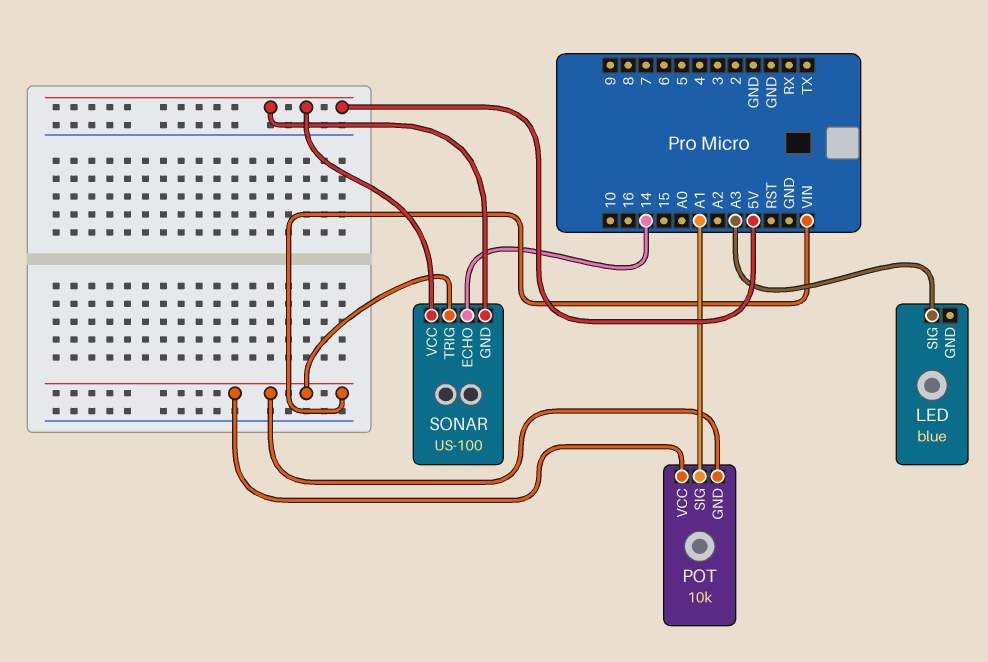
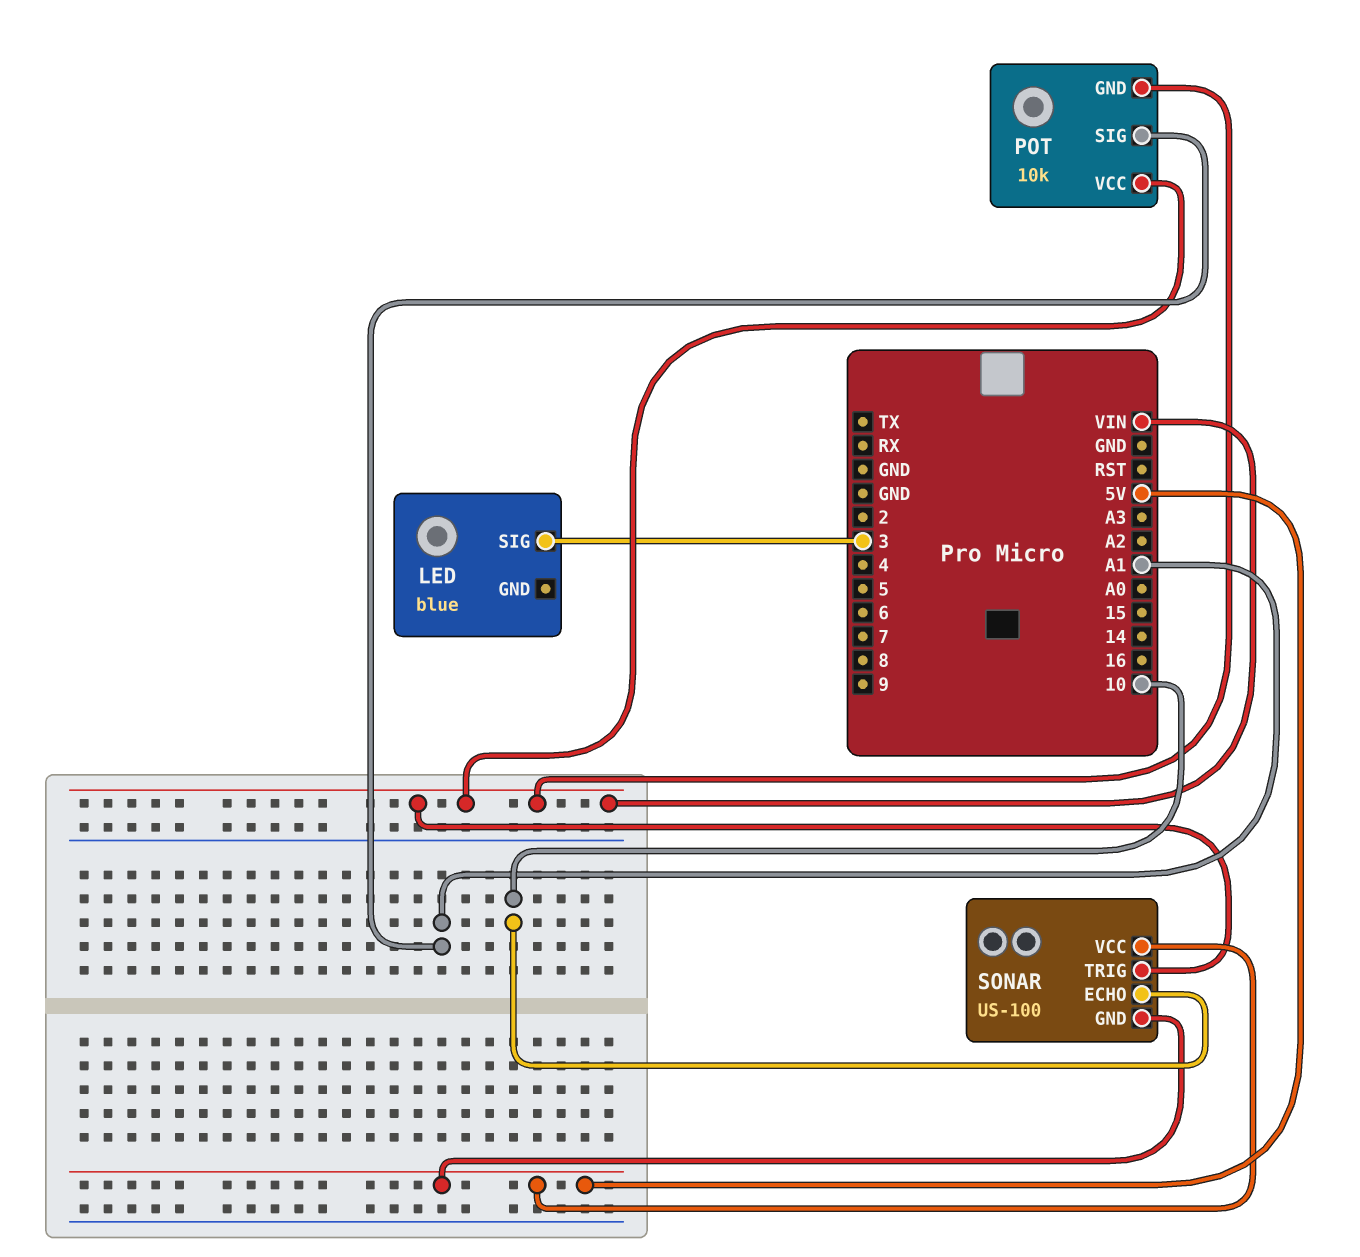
LED pin SIG: A3 -> 3
SONAR pin ECHO: 14 -> 10

